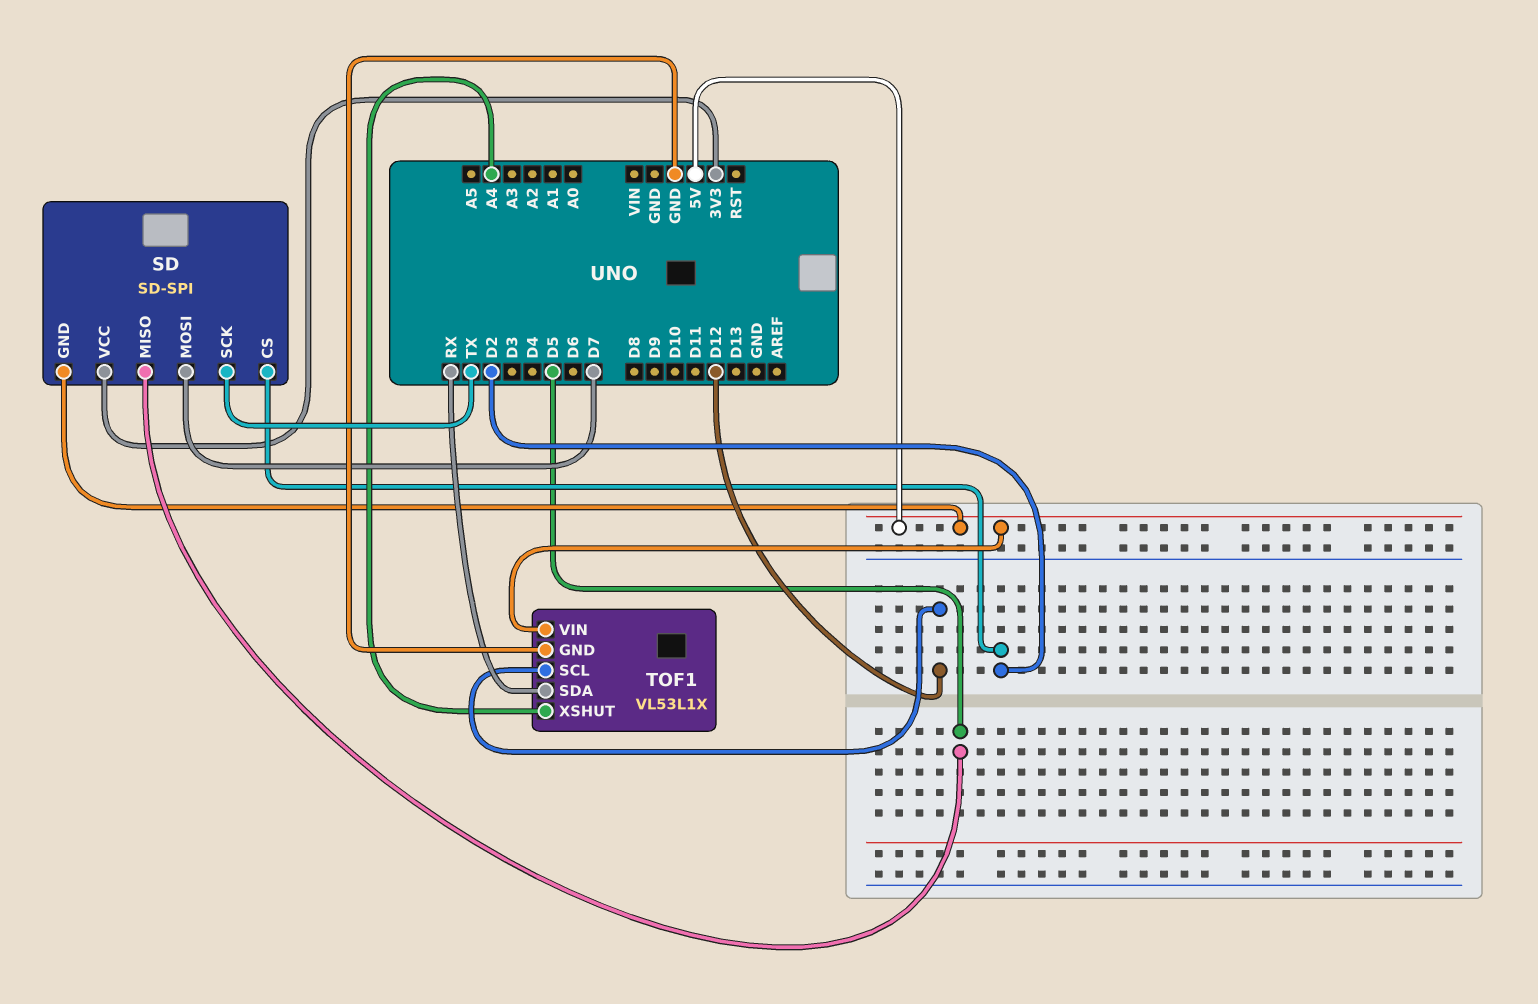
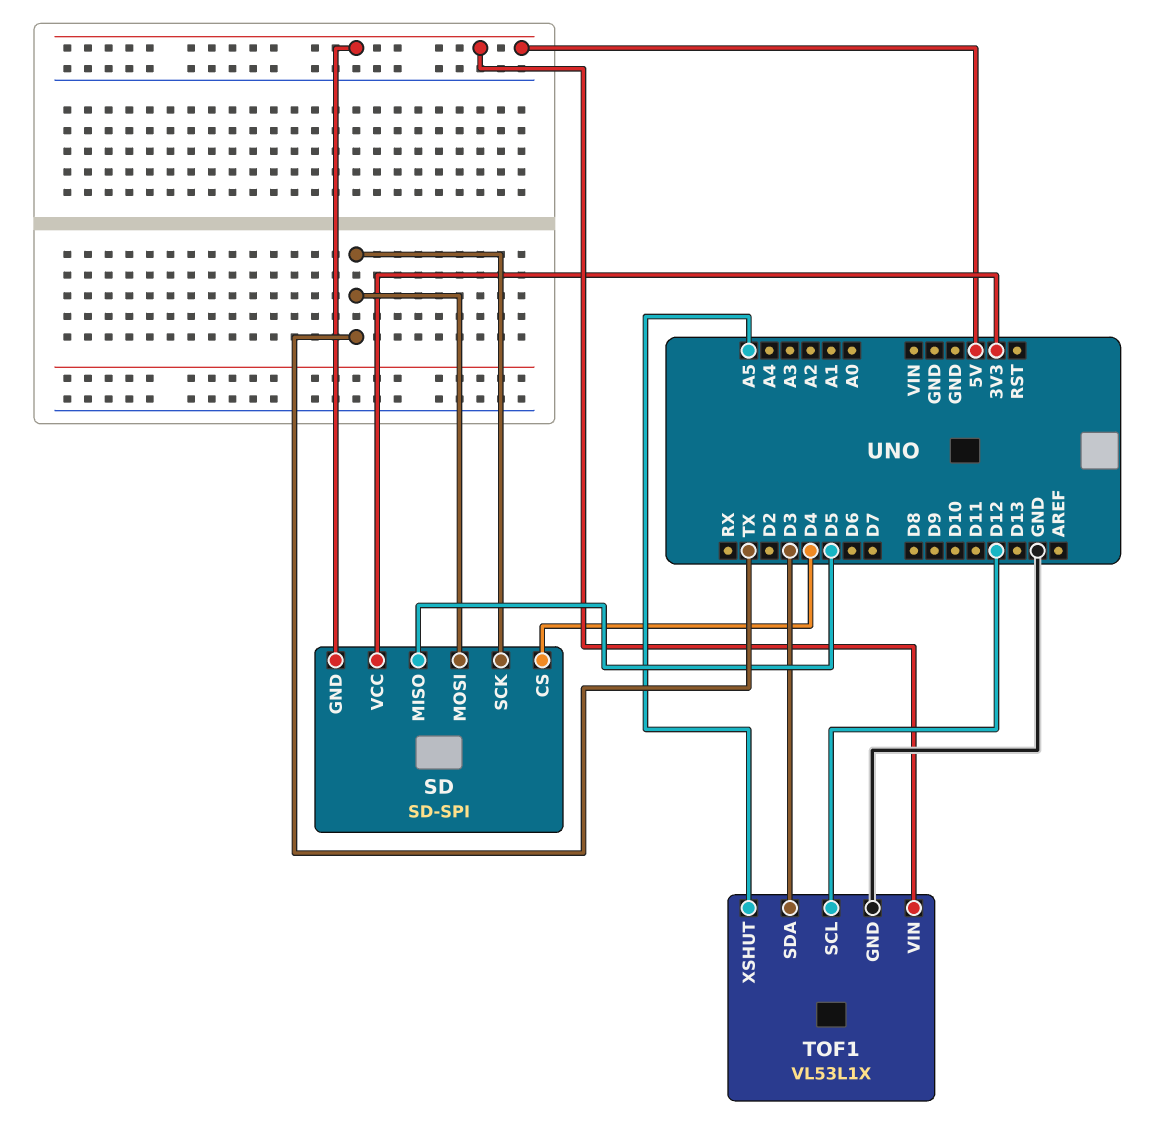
SD pin CS: D2 -> D4
SD pin MOSI: D7 -> TX
TOF1 pin SDA: RX -> D3
TOF1 pin XSHUT: A4 -> A5

